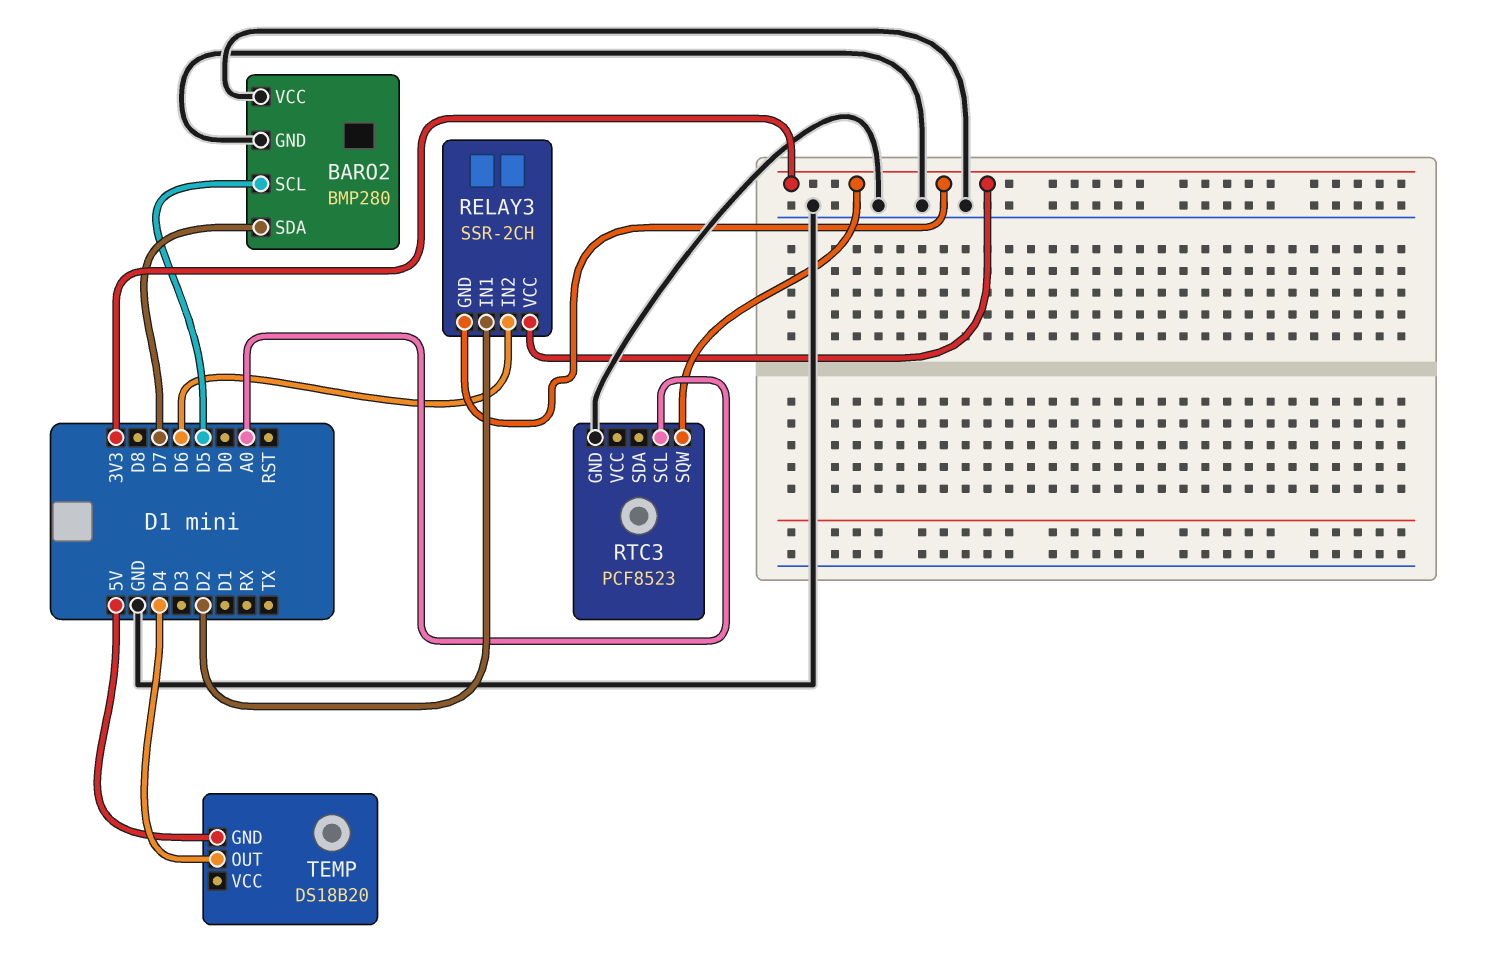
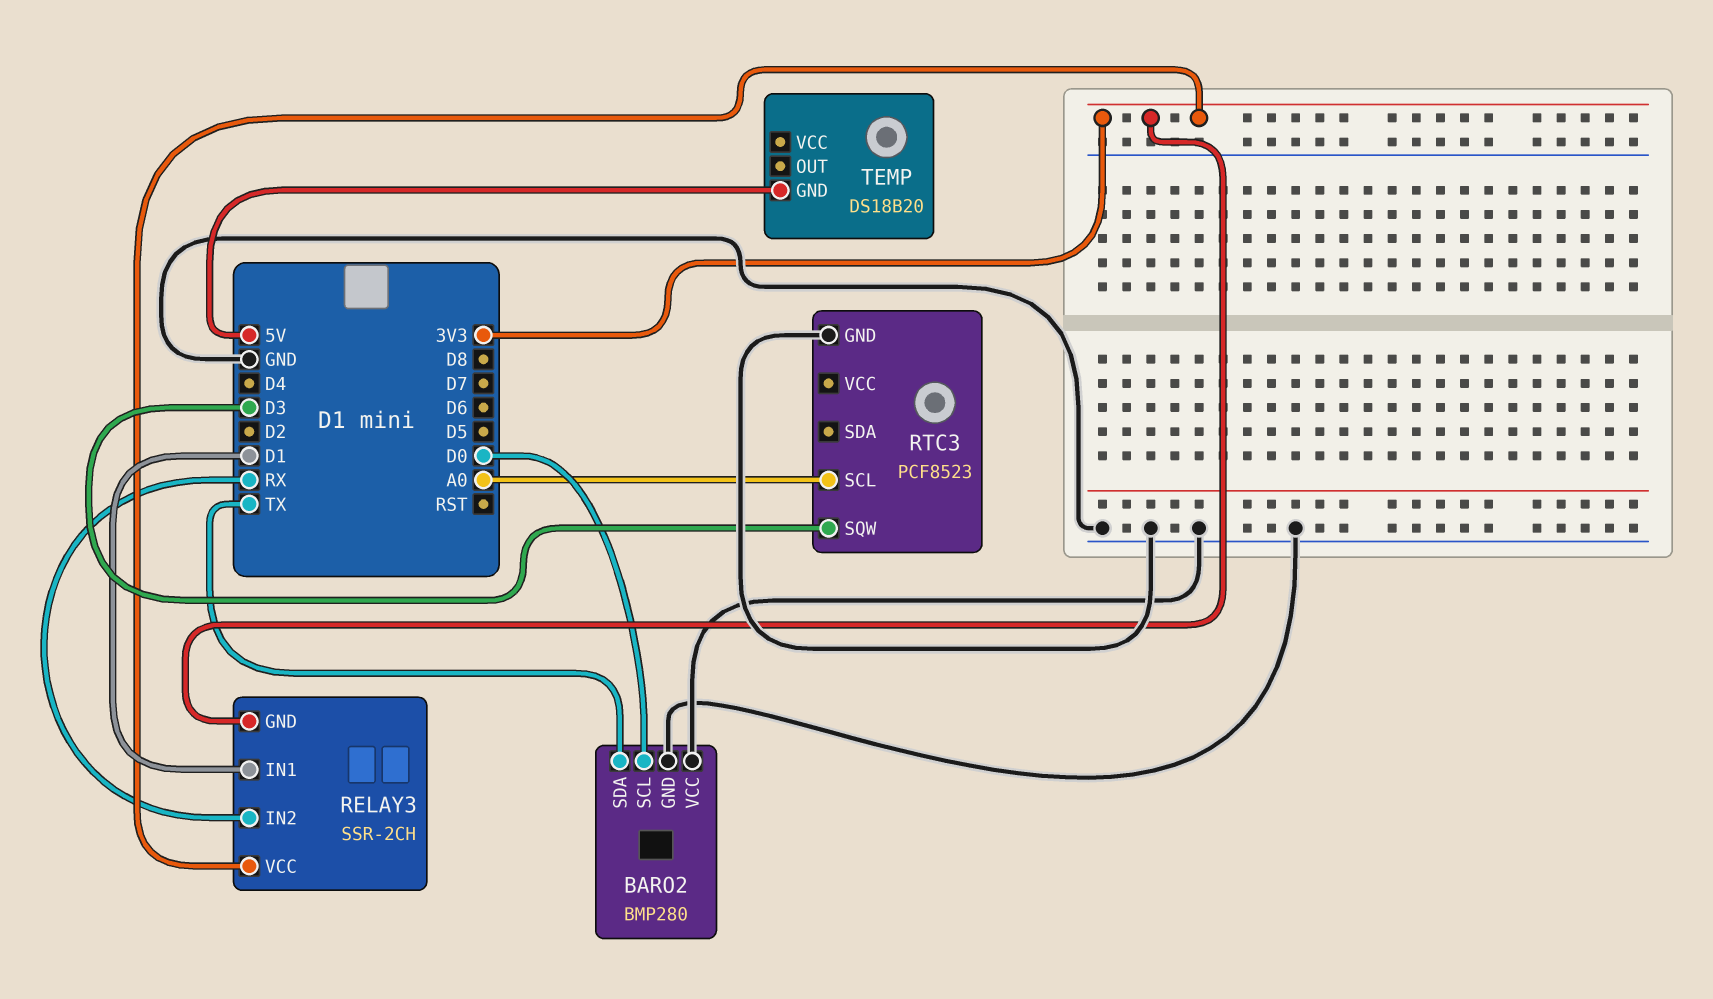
BARO2 pin SCL: D5 -> D0
BARO2 pin SDA: D7 -> TX
RELAY3 pin IN1: D2 -> D1
RELAY3 pin IN2: D6 -> RX
RTC3 pin SQW: 3V3 -> D3
TEMP pin OUT: D4 -> none

